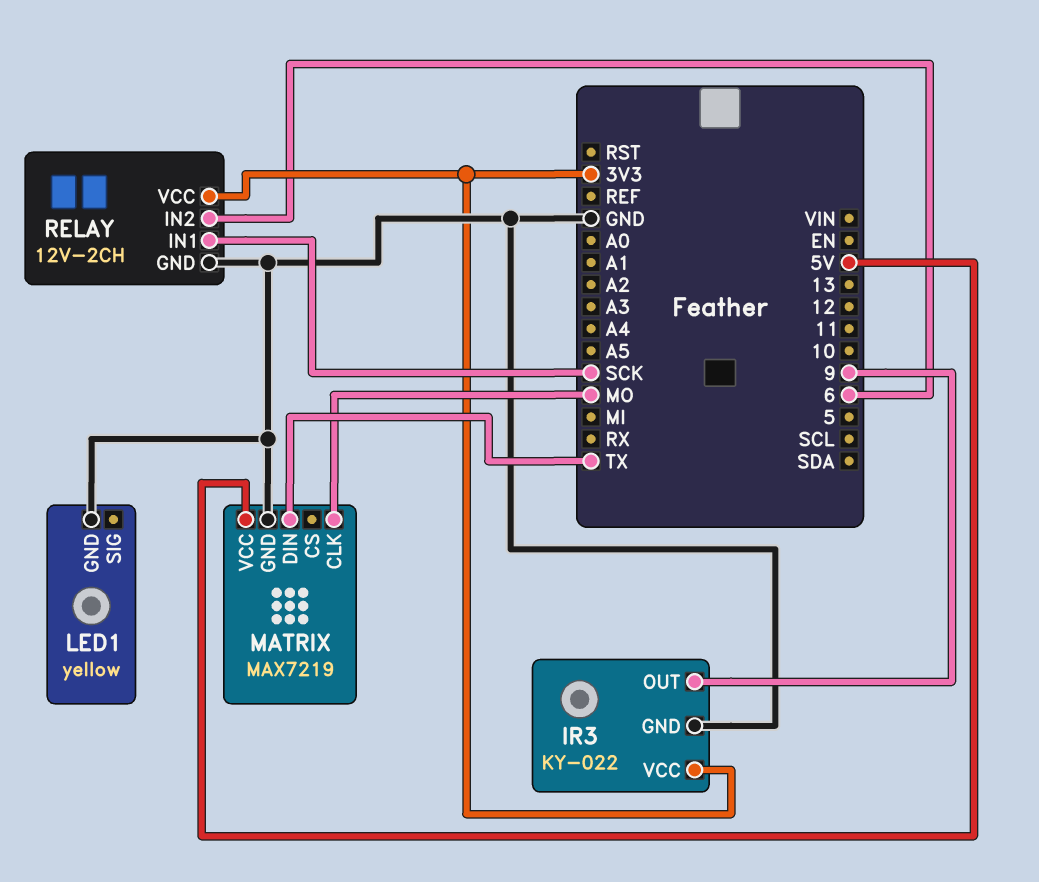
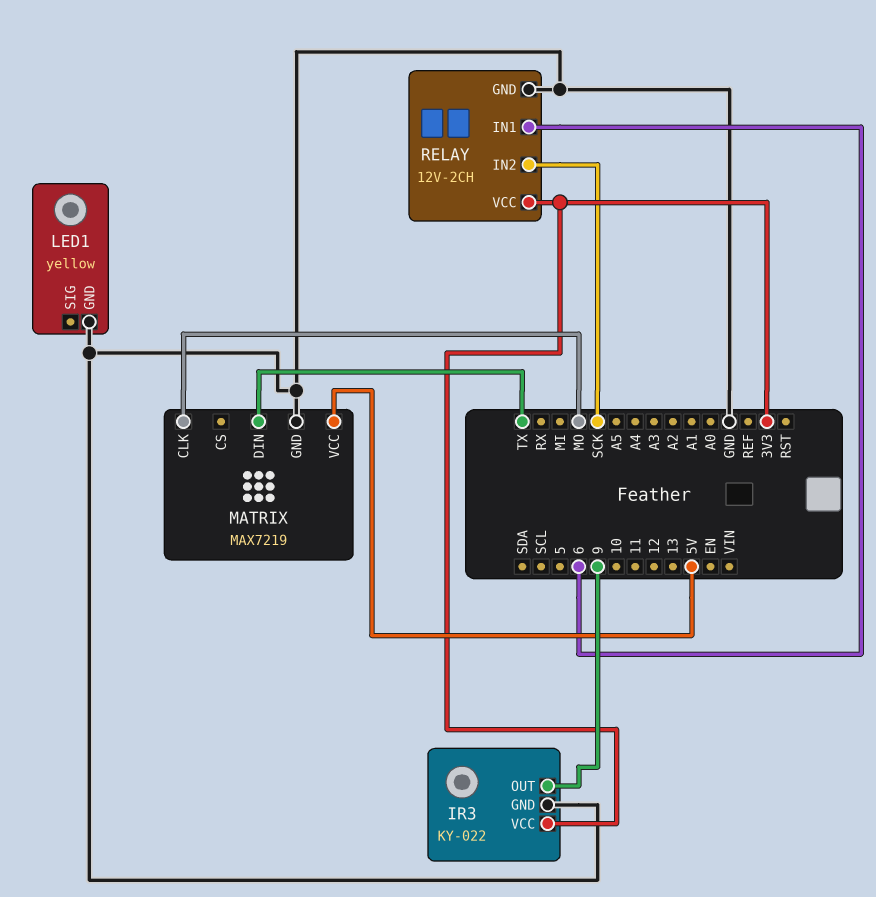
RELAY pin IN1: SCK -> 6
RELAY pin IN2: 6 -> SCK

